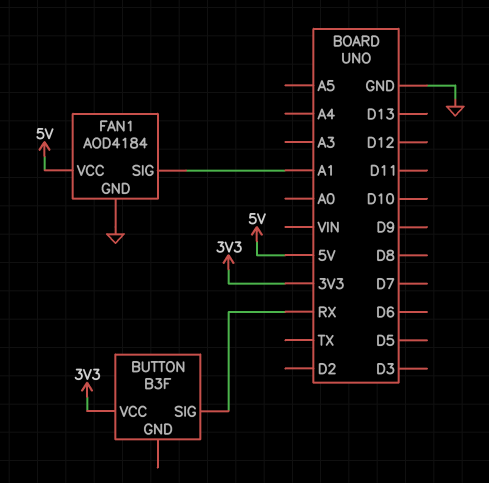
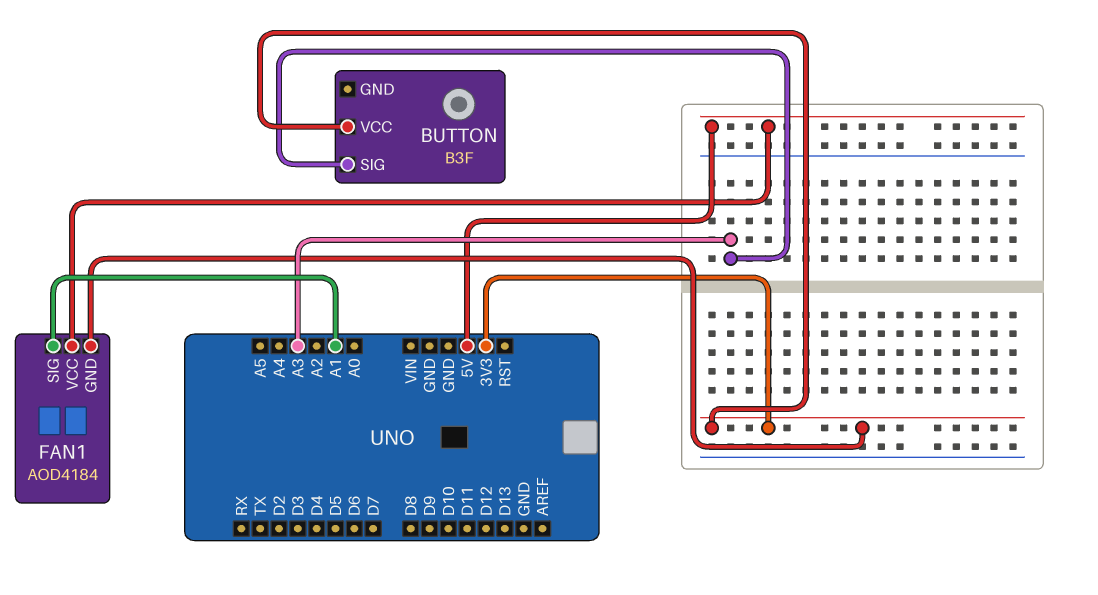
BUTTON pin SIG: RX -> A3
FAN1 pin GND: GND -> 3V3

